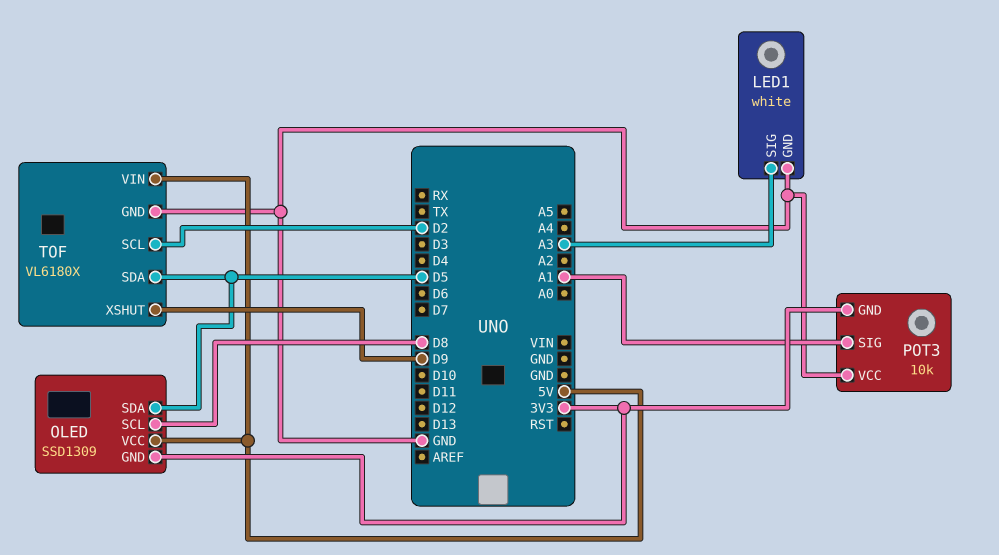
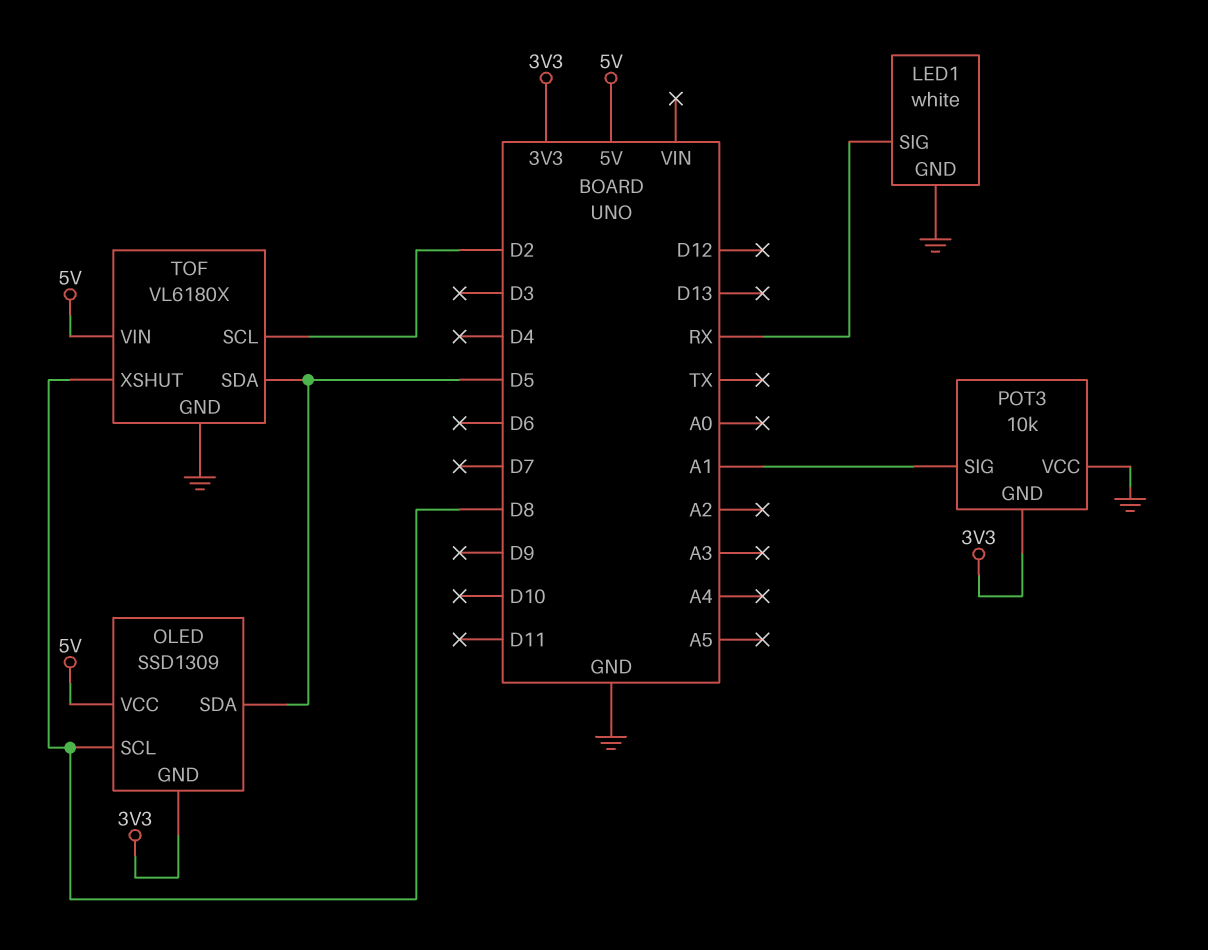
LED1 pin SIG: A3 -> RX
TOF pin XSHUT: D9 -> D8

